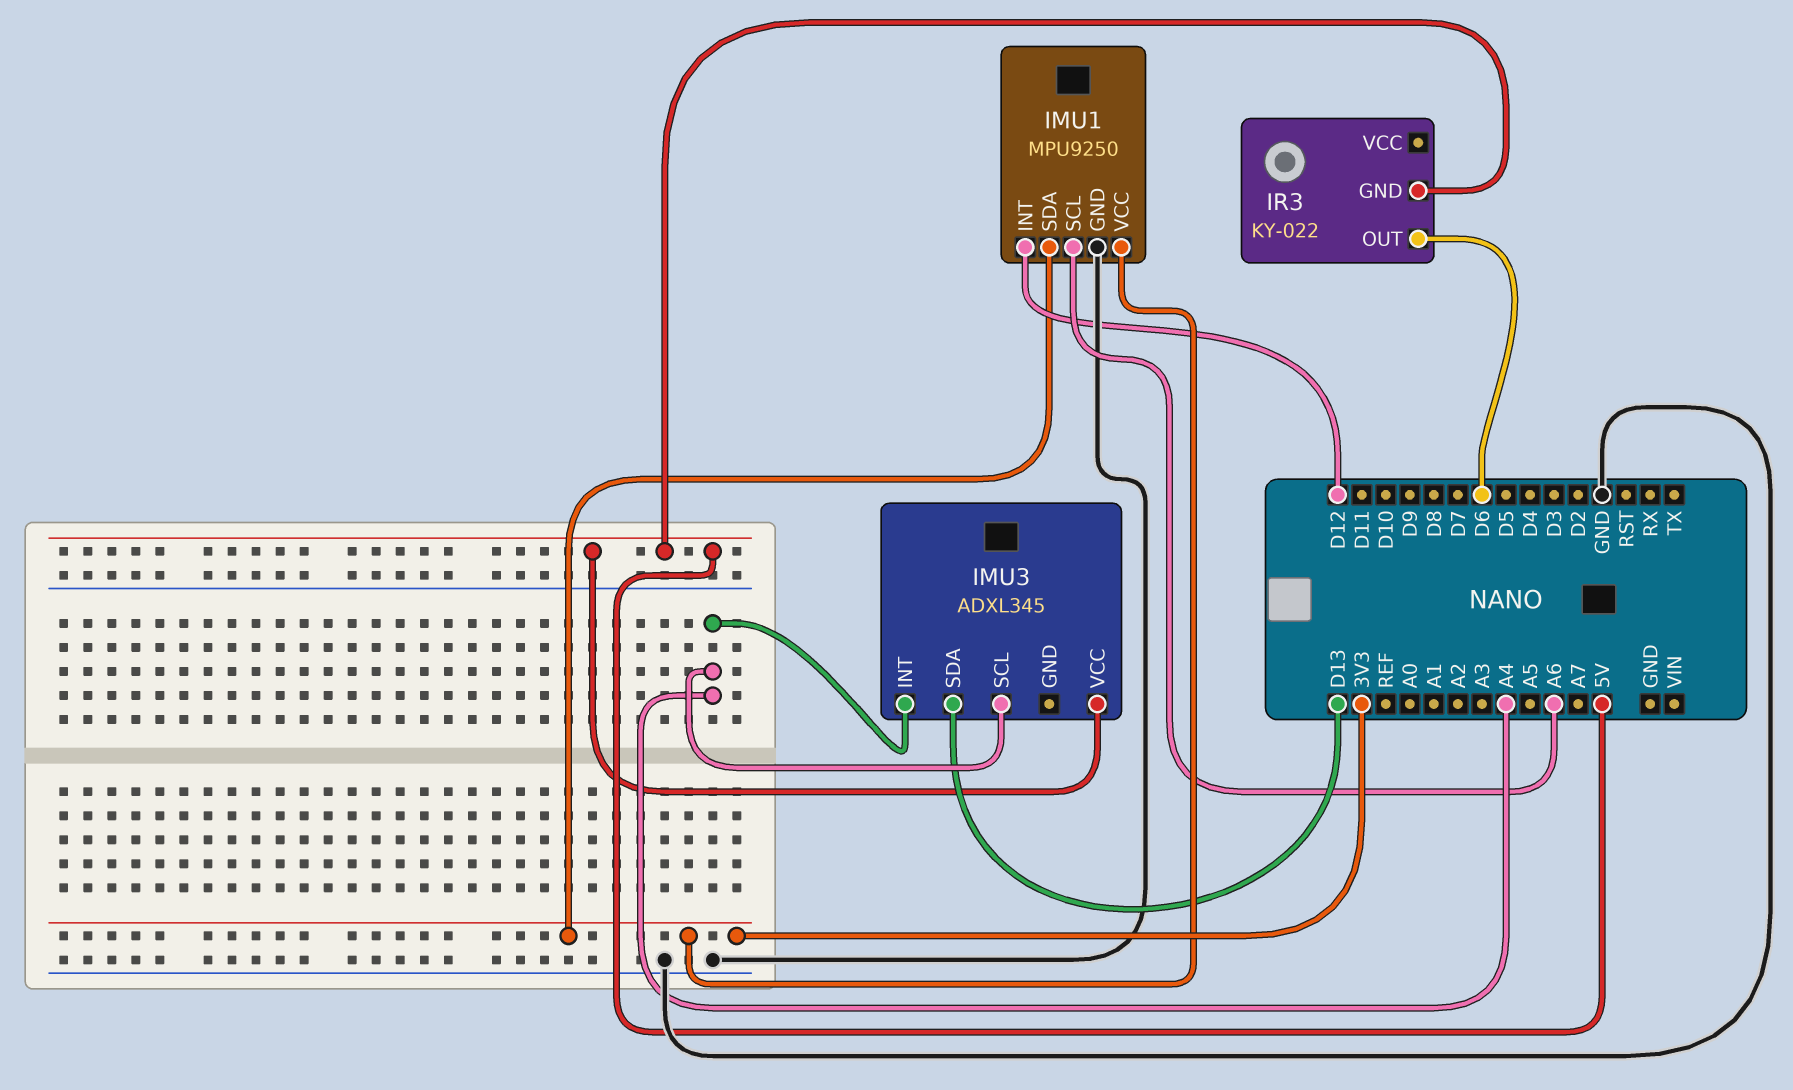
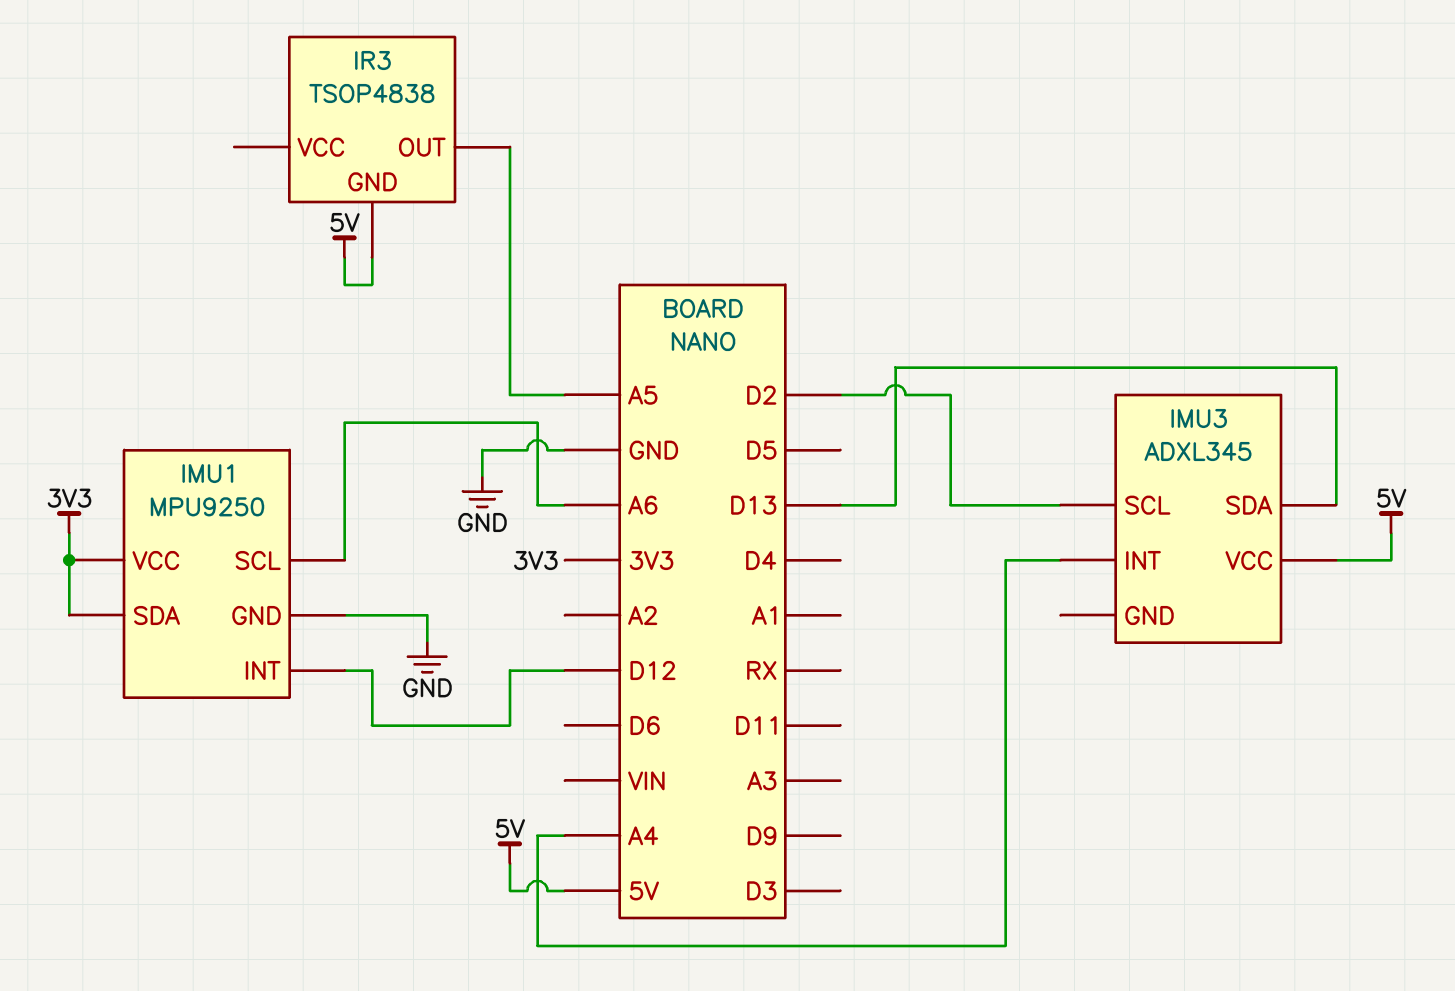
IMU3 pin SCL: A4 -> D2
IR3: KY-022 -> TSOP4838
IR3 pin OUT: D6 -> A5

